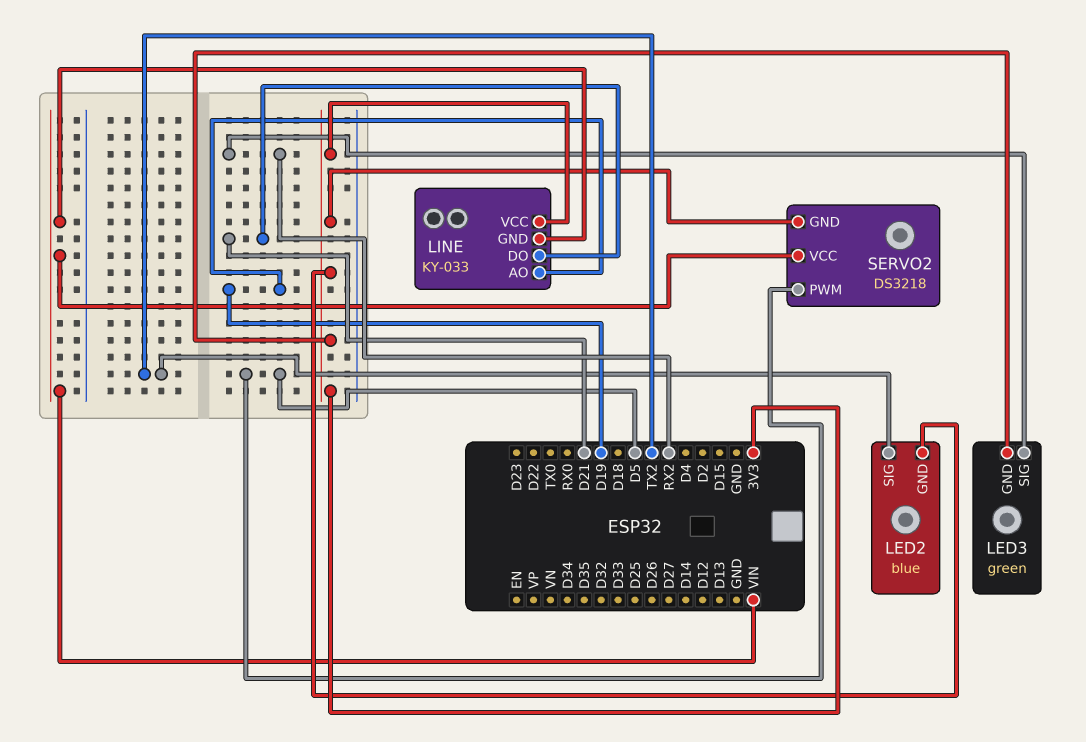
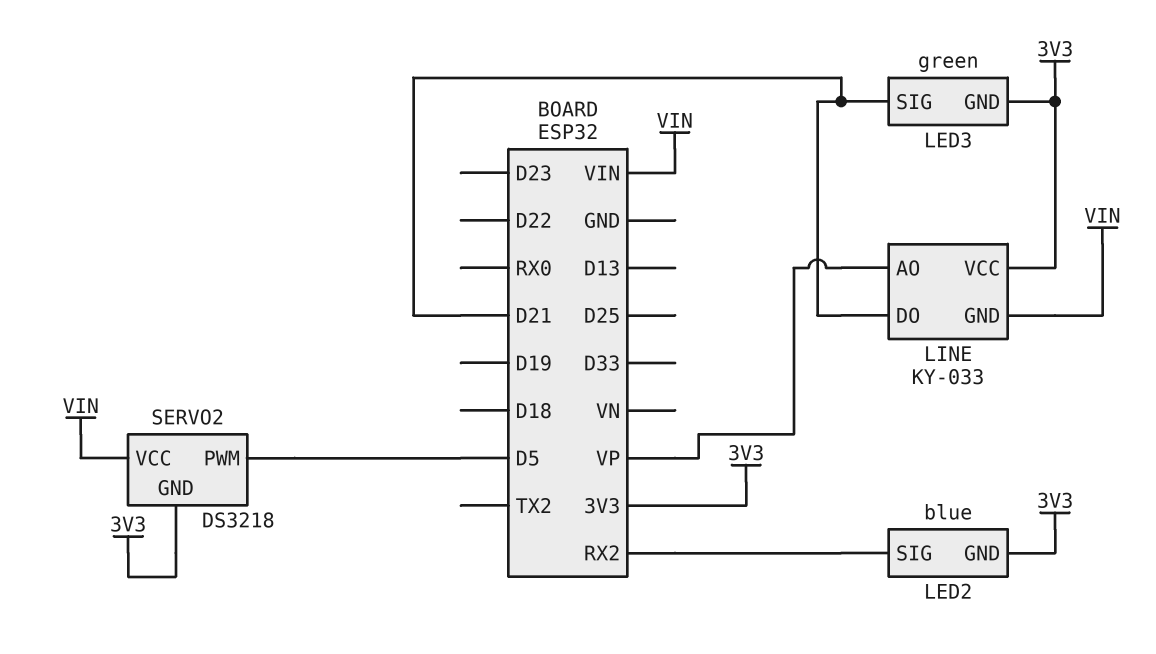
LED2 pin SIG: TX2 -> RX2
LED3 pin SIG: RX2 -> D21
LINE pin AO: D19 -> VP

